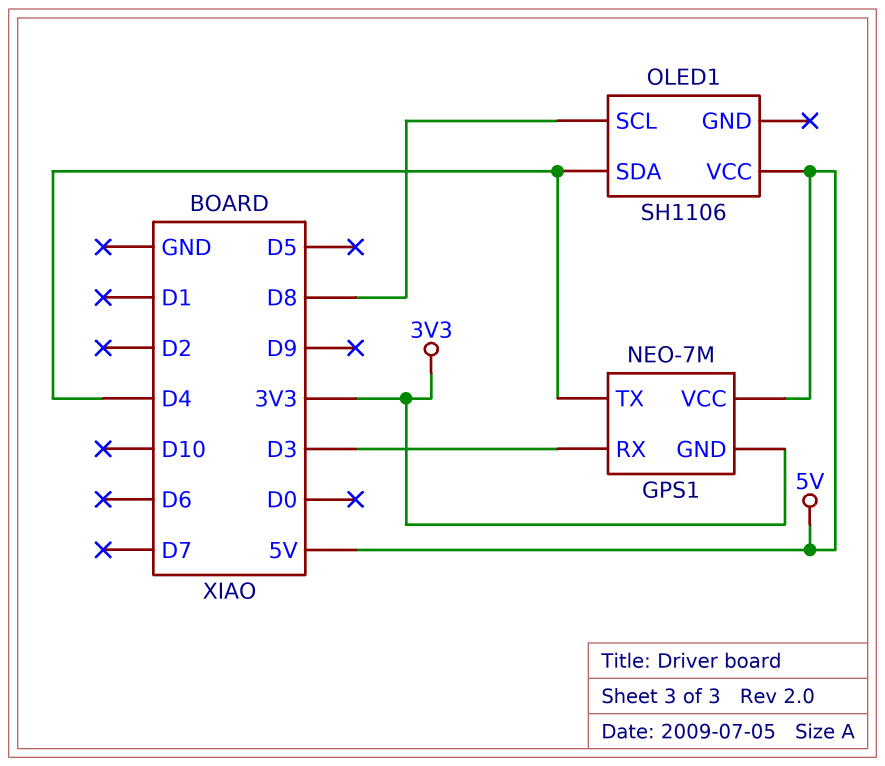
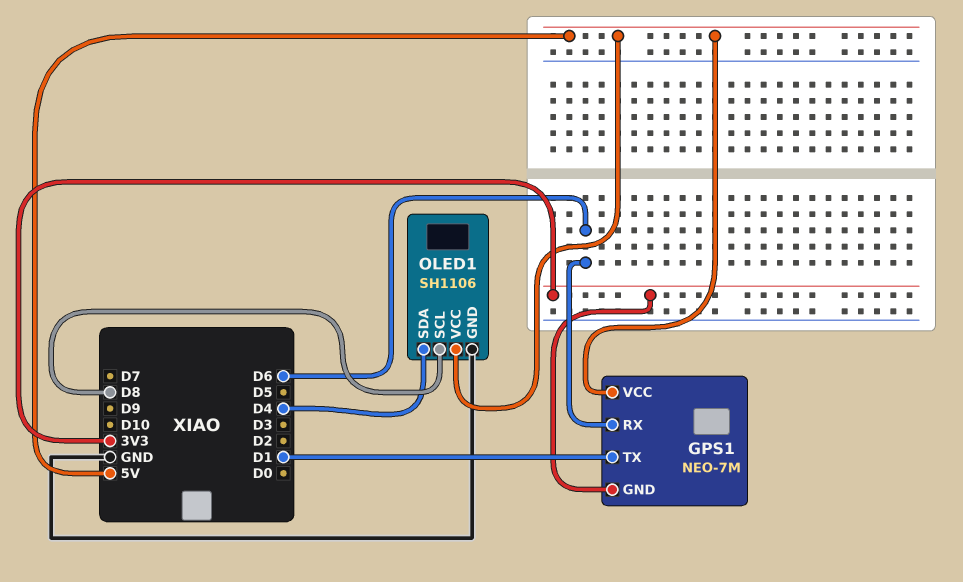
GPS1 pin RX: D3 -> D6
GPS1 pin TX: D4 -> D1
OLED1 pin GND: none -> GND

